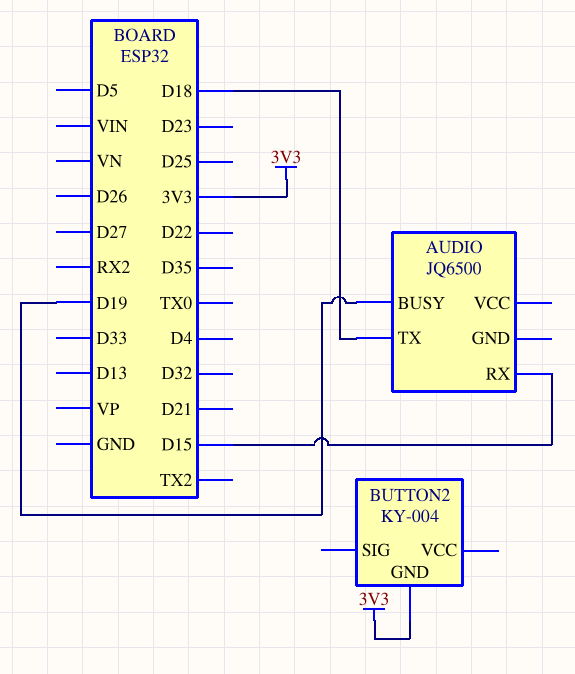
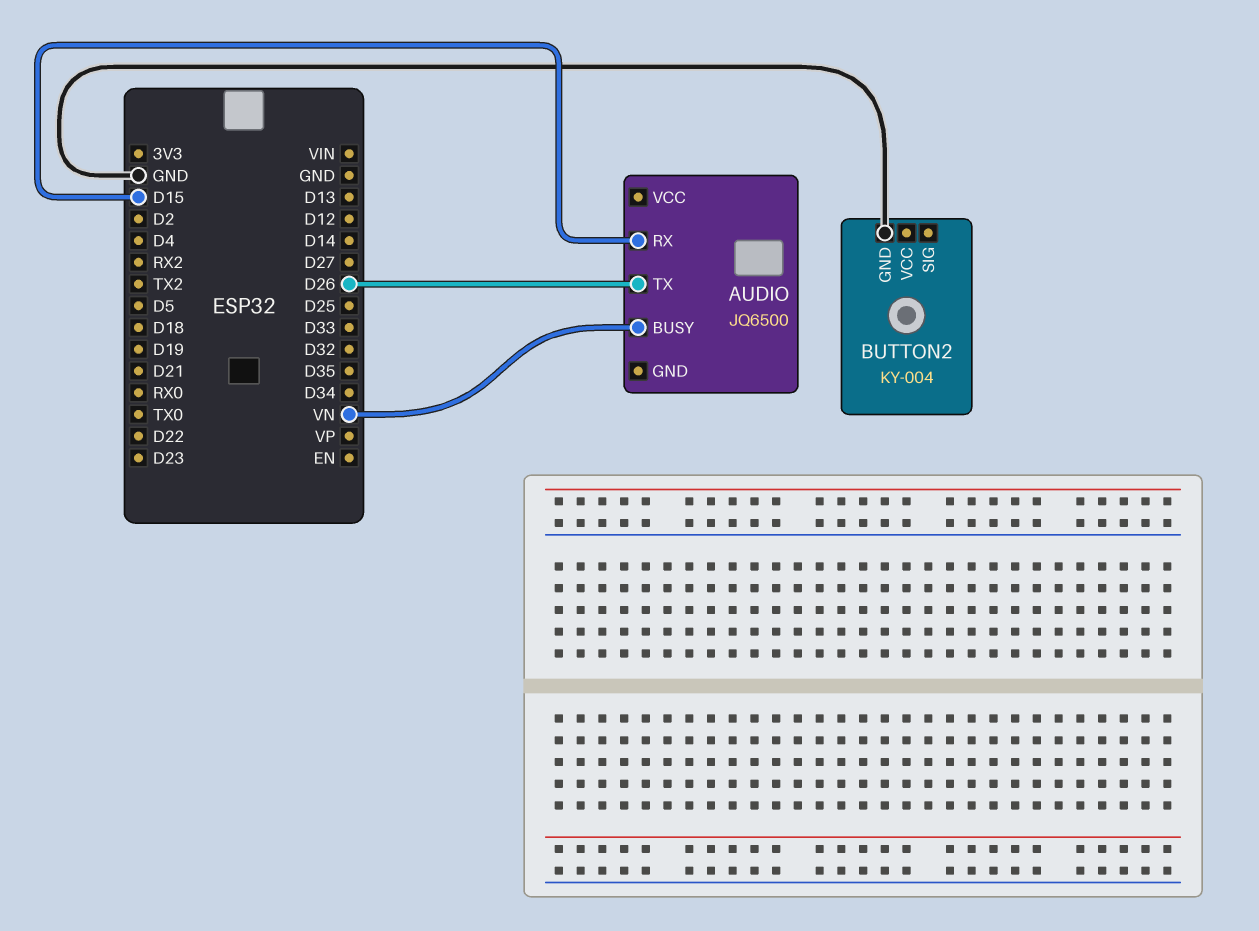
AUDIO pin BUSY: D19 -> VN
AUDIO pin TX: D18 -> D26
BUTTON2 pin GND: 3V3 -> GND

